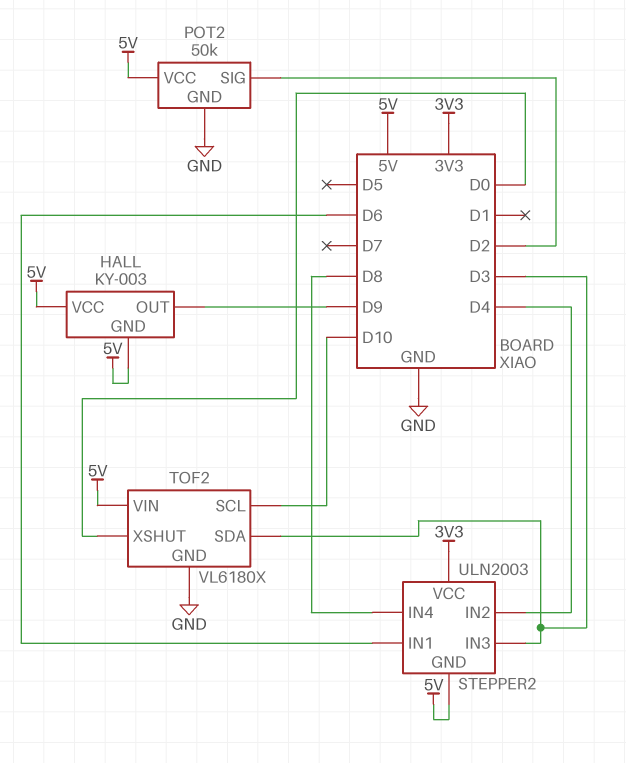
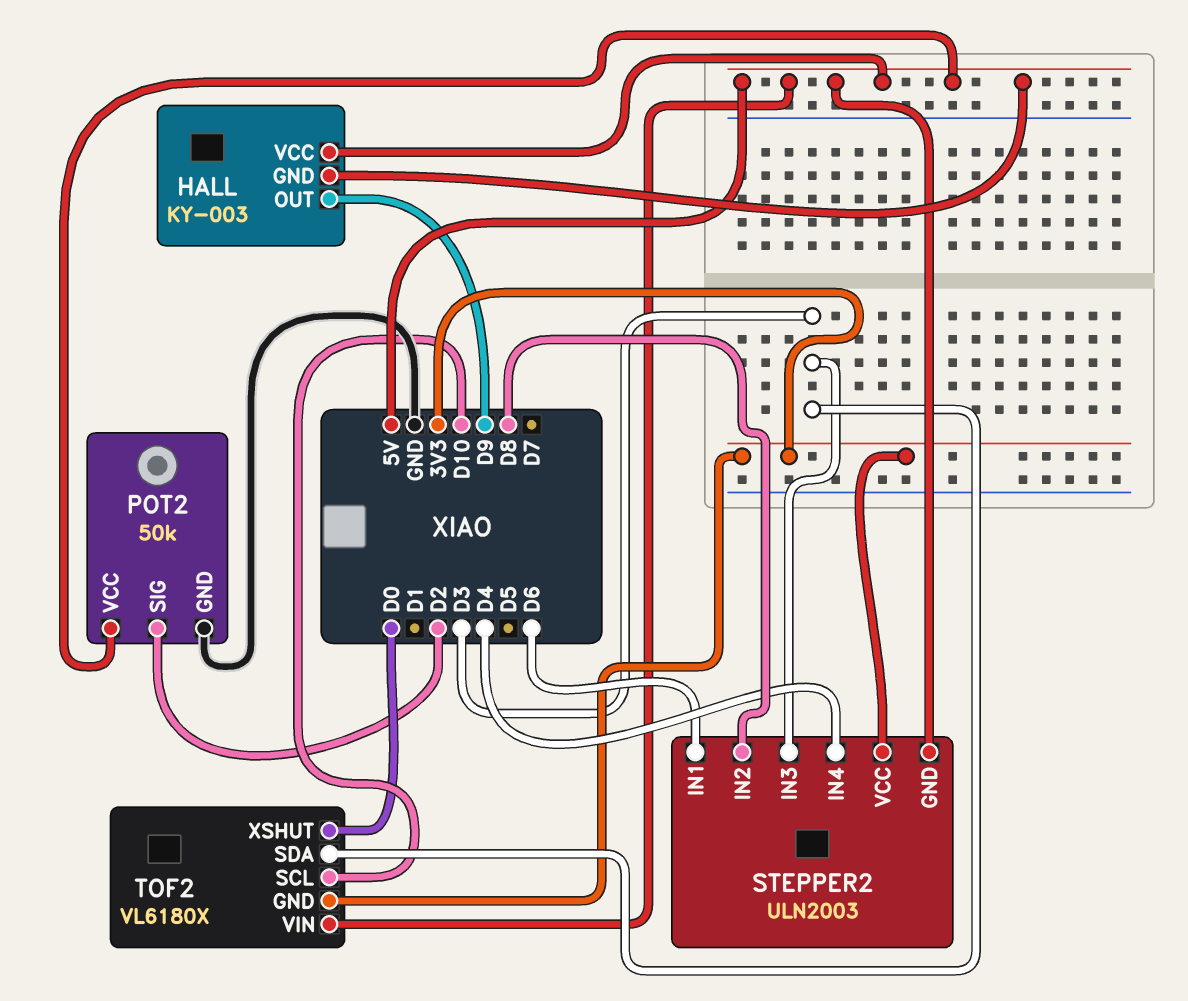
STEPPER2 pin IN2: D4 -> D8
STEPPER2 pin IN4: D8 -> D4
TOF2 pin GND: GND -> 3V3

